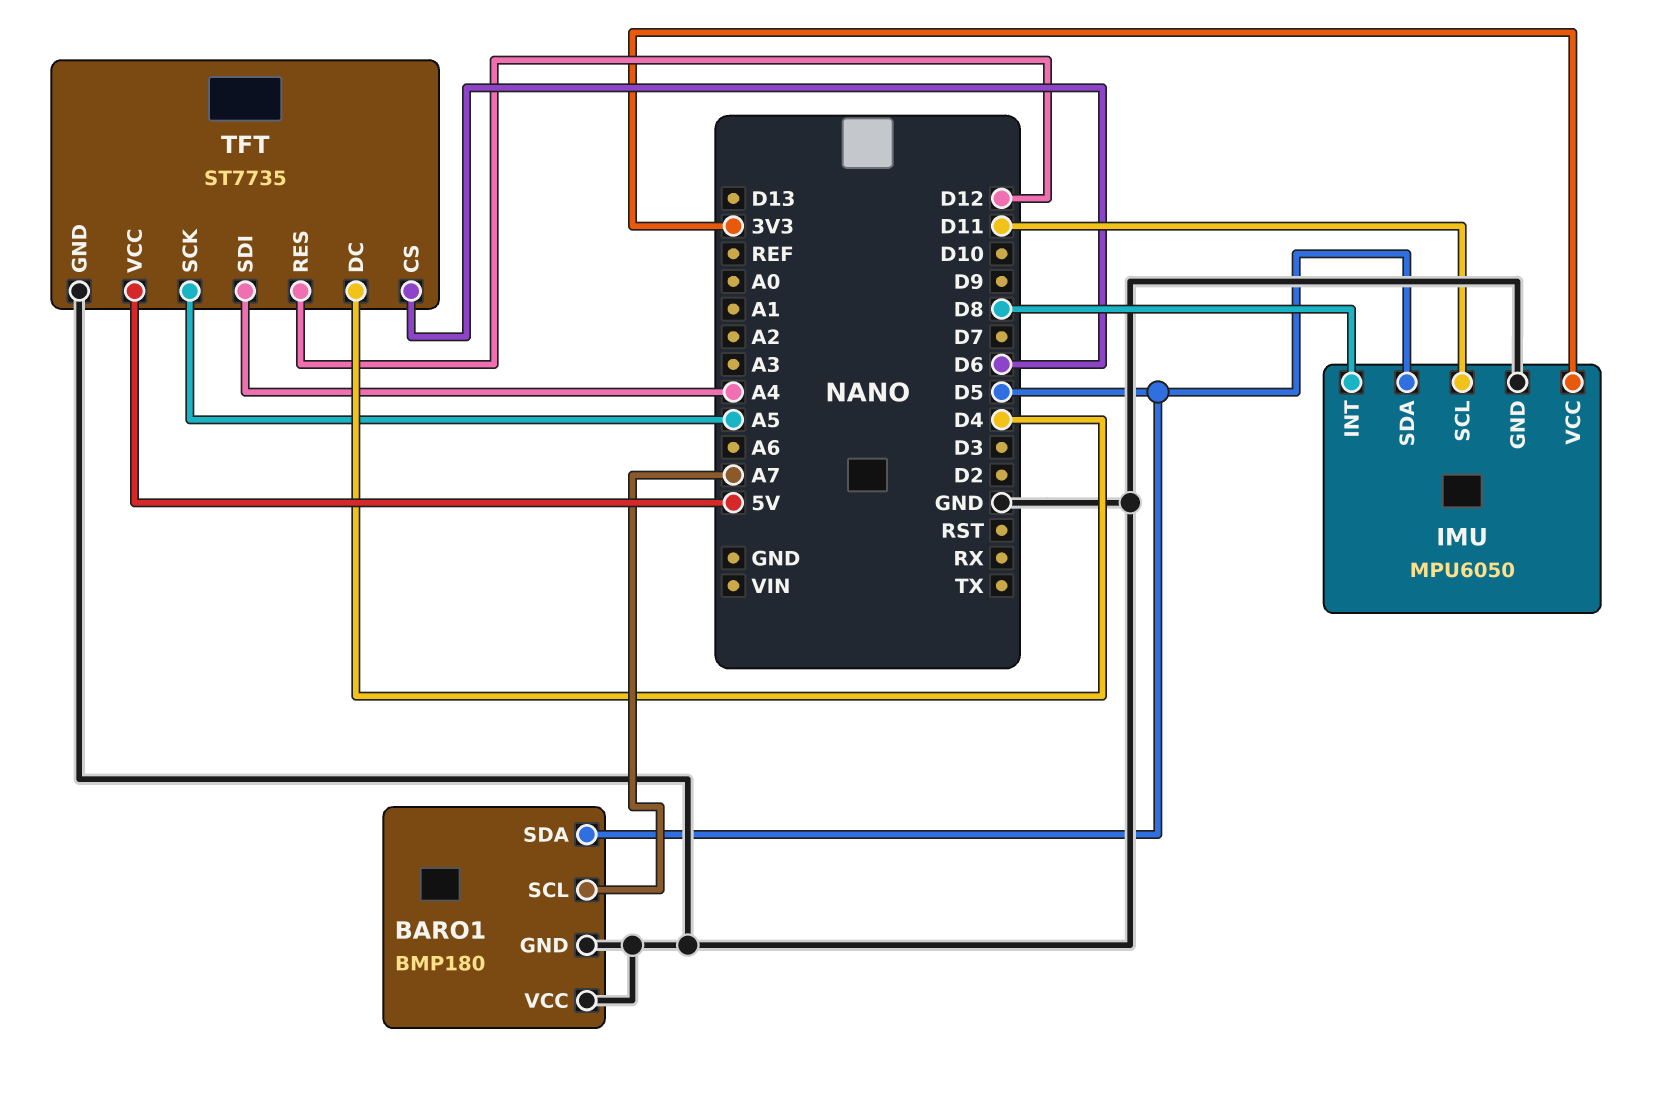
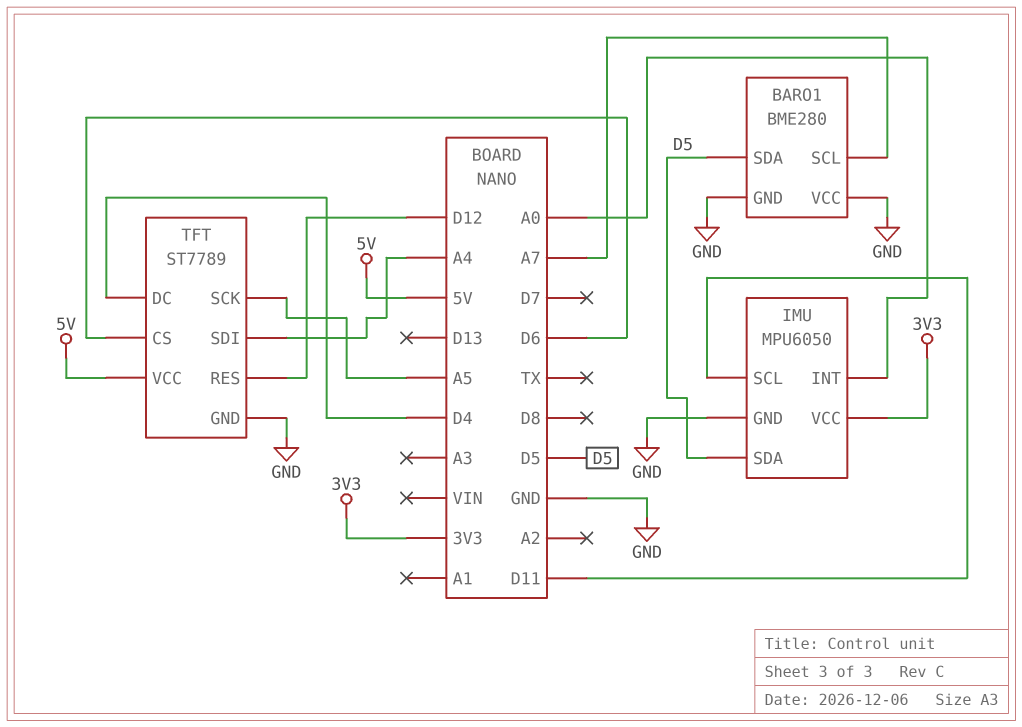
BARO1: BMP180 -> BME280
IMU pin INT: D8 -> A0
TFT: ST7735 -> ST7789

